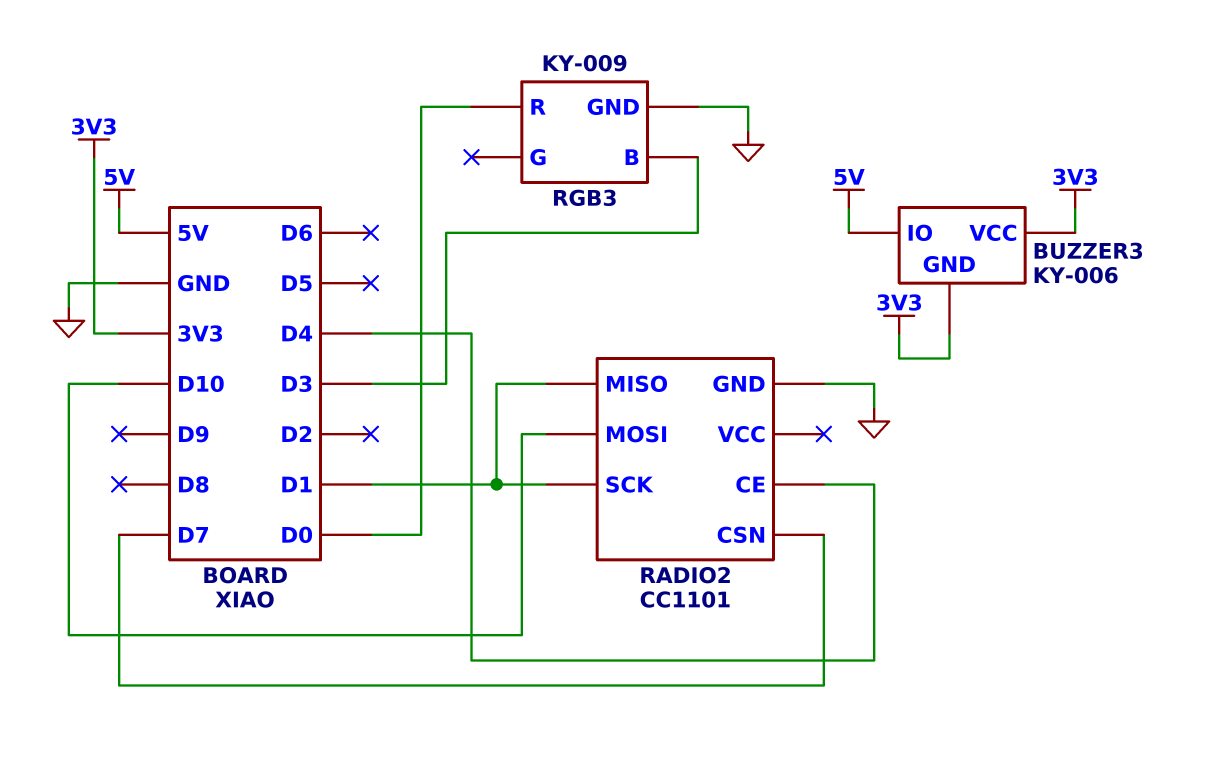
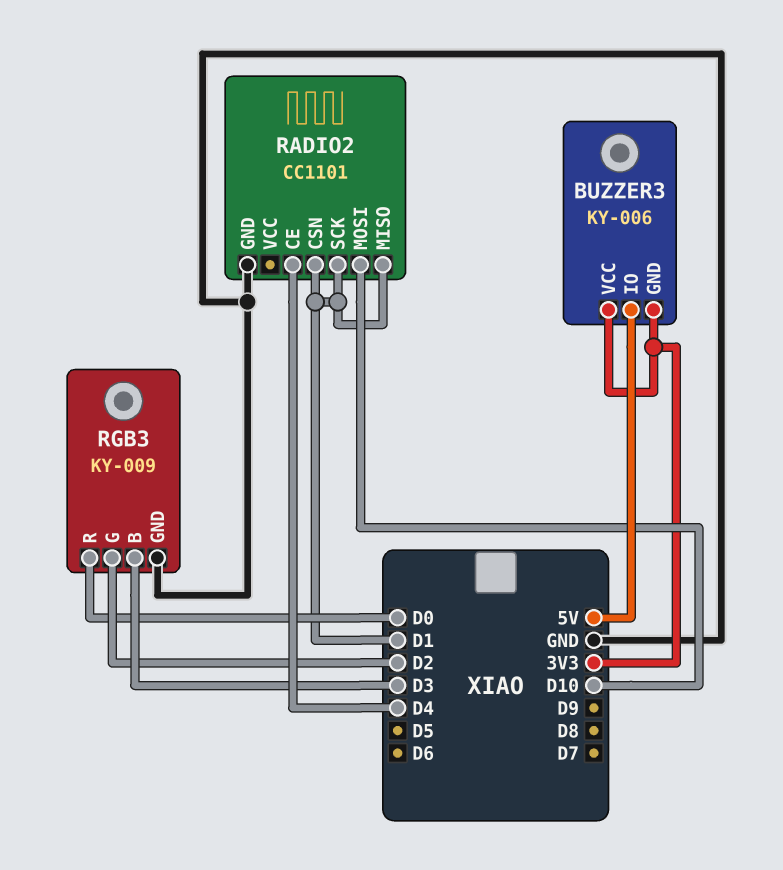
RADIO2 pin CSN: D7 -> D1
RGB3 pin G: none -> D2

